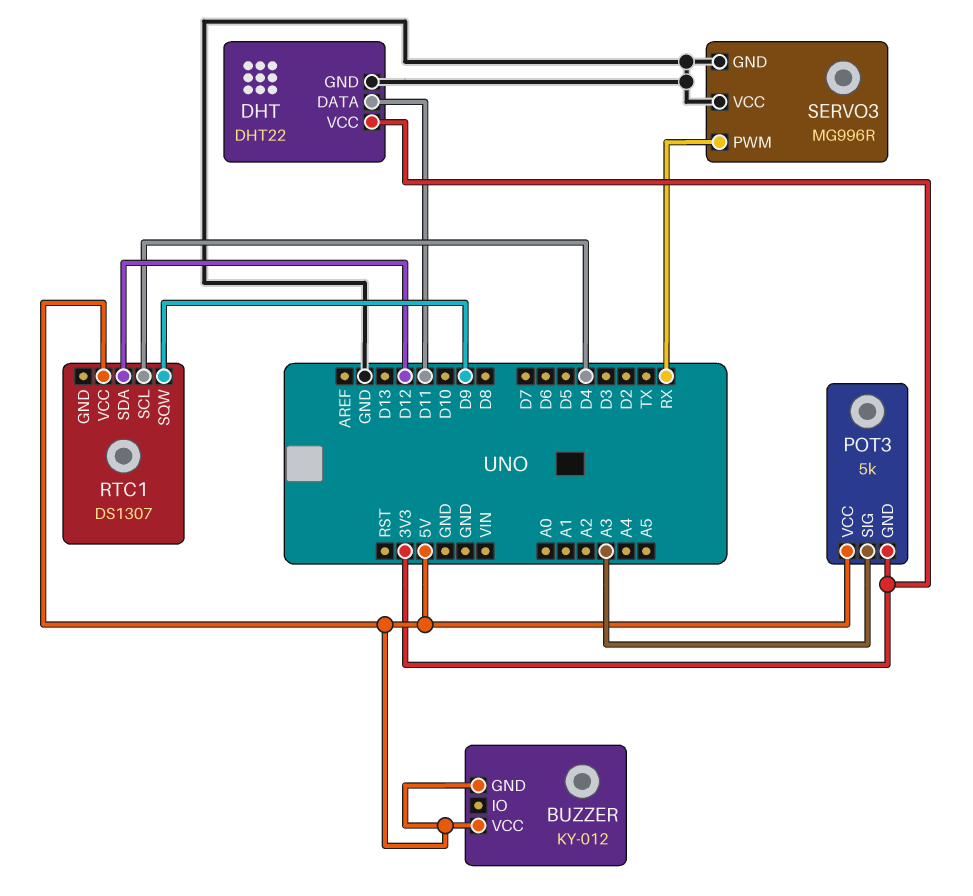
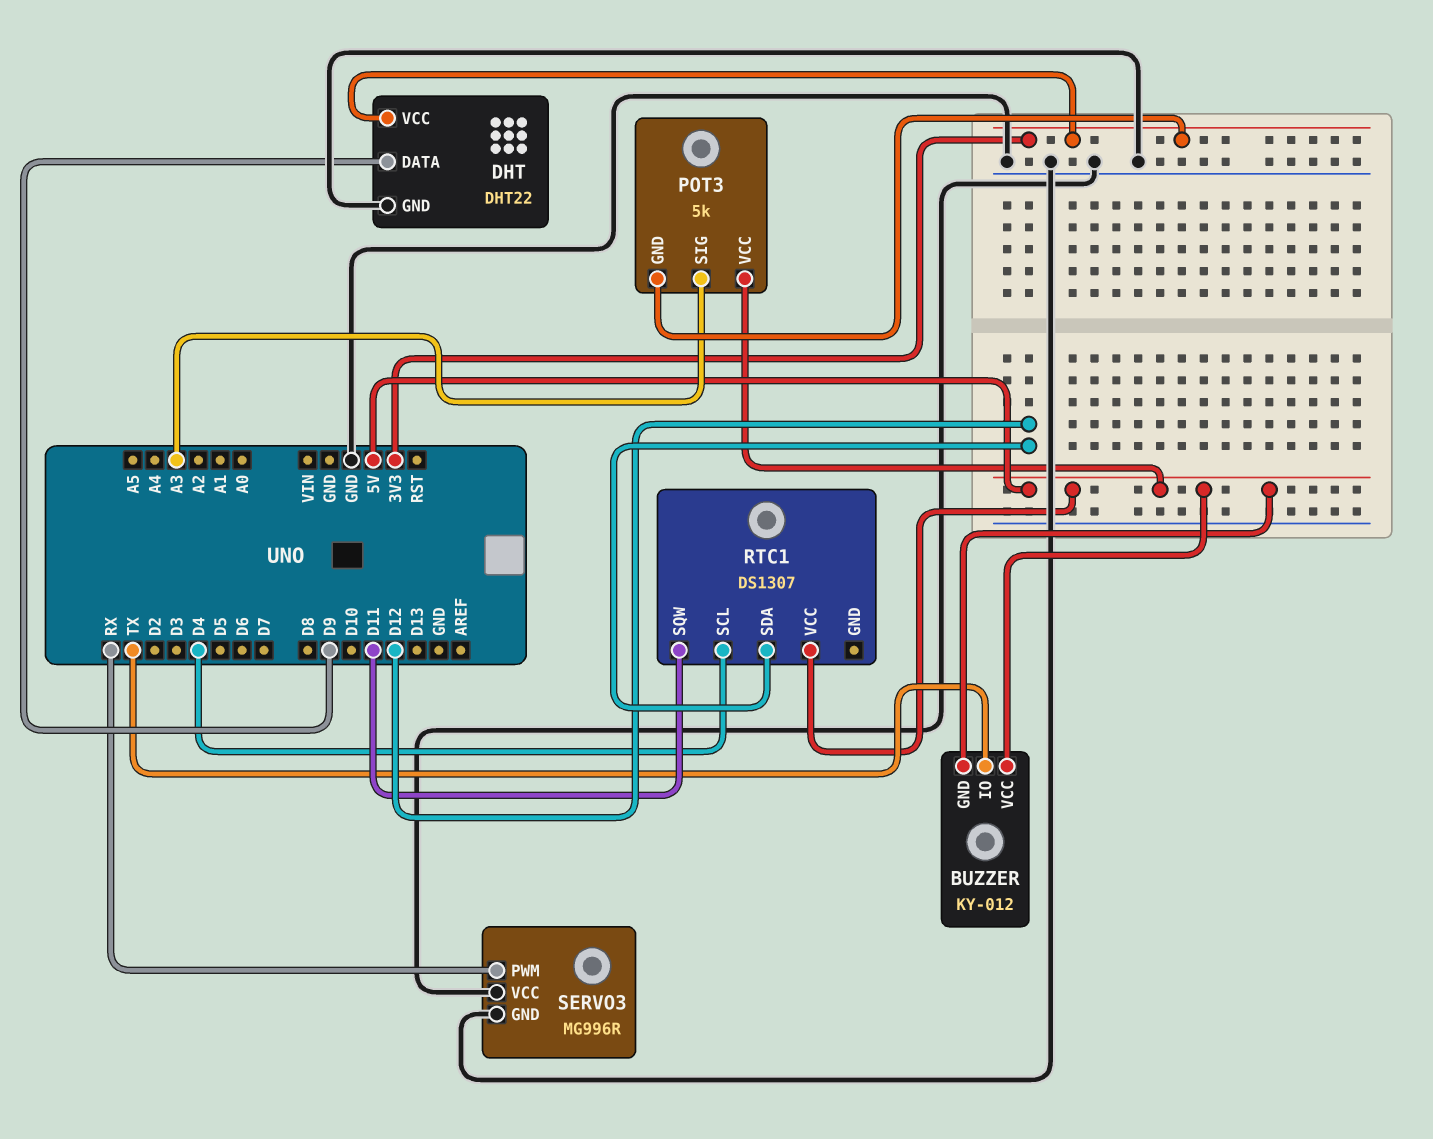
BUZZER pin IO: none -> TX
DHT pin DATA: D11 -> D9
RTC1 pin SQW: D9 -> D11

